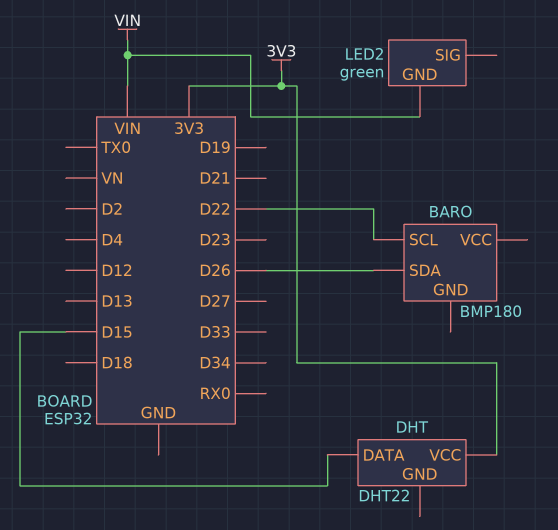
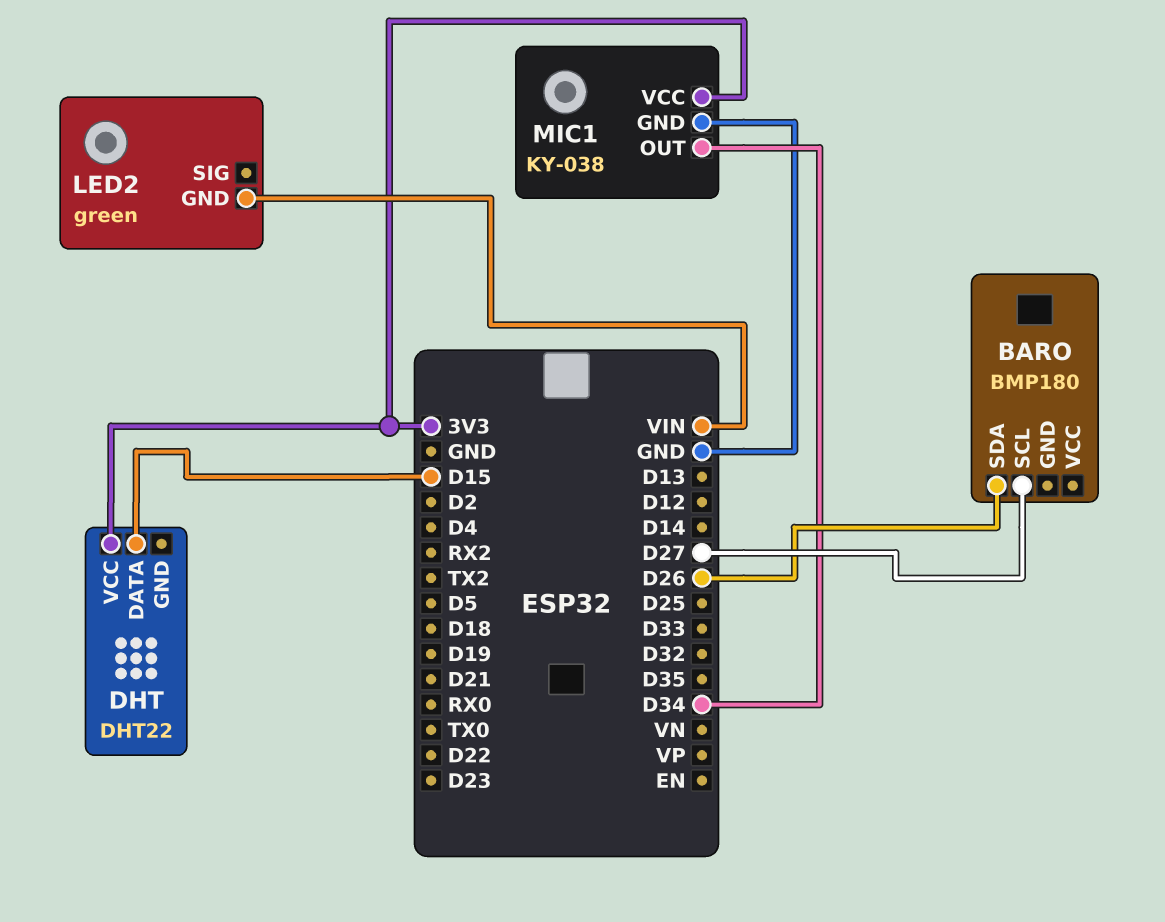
BARO pin SCL: D22 -> D27
MIC1: none -> KY-038
MIC1 pin GND: none -> GND
MIC1 pin OUT: none -> D34
MIC1 pin VCC: none -> 3V3

